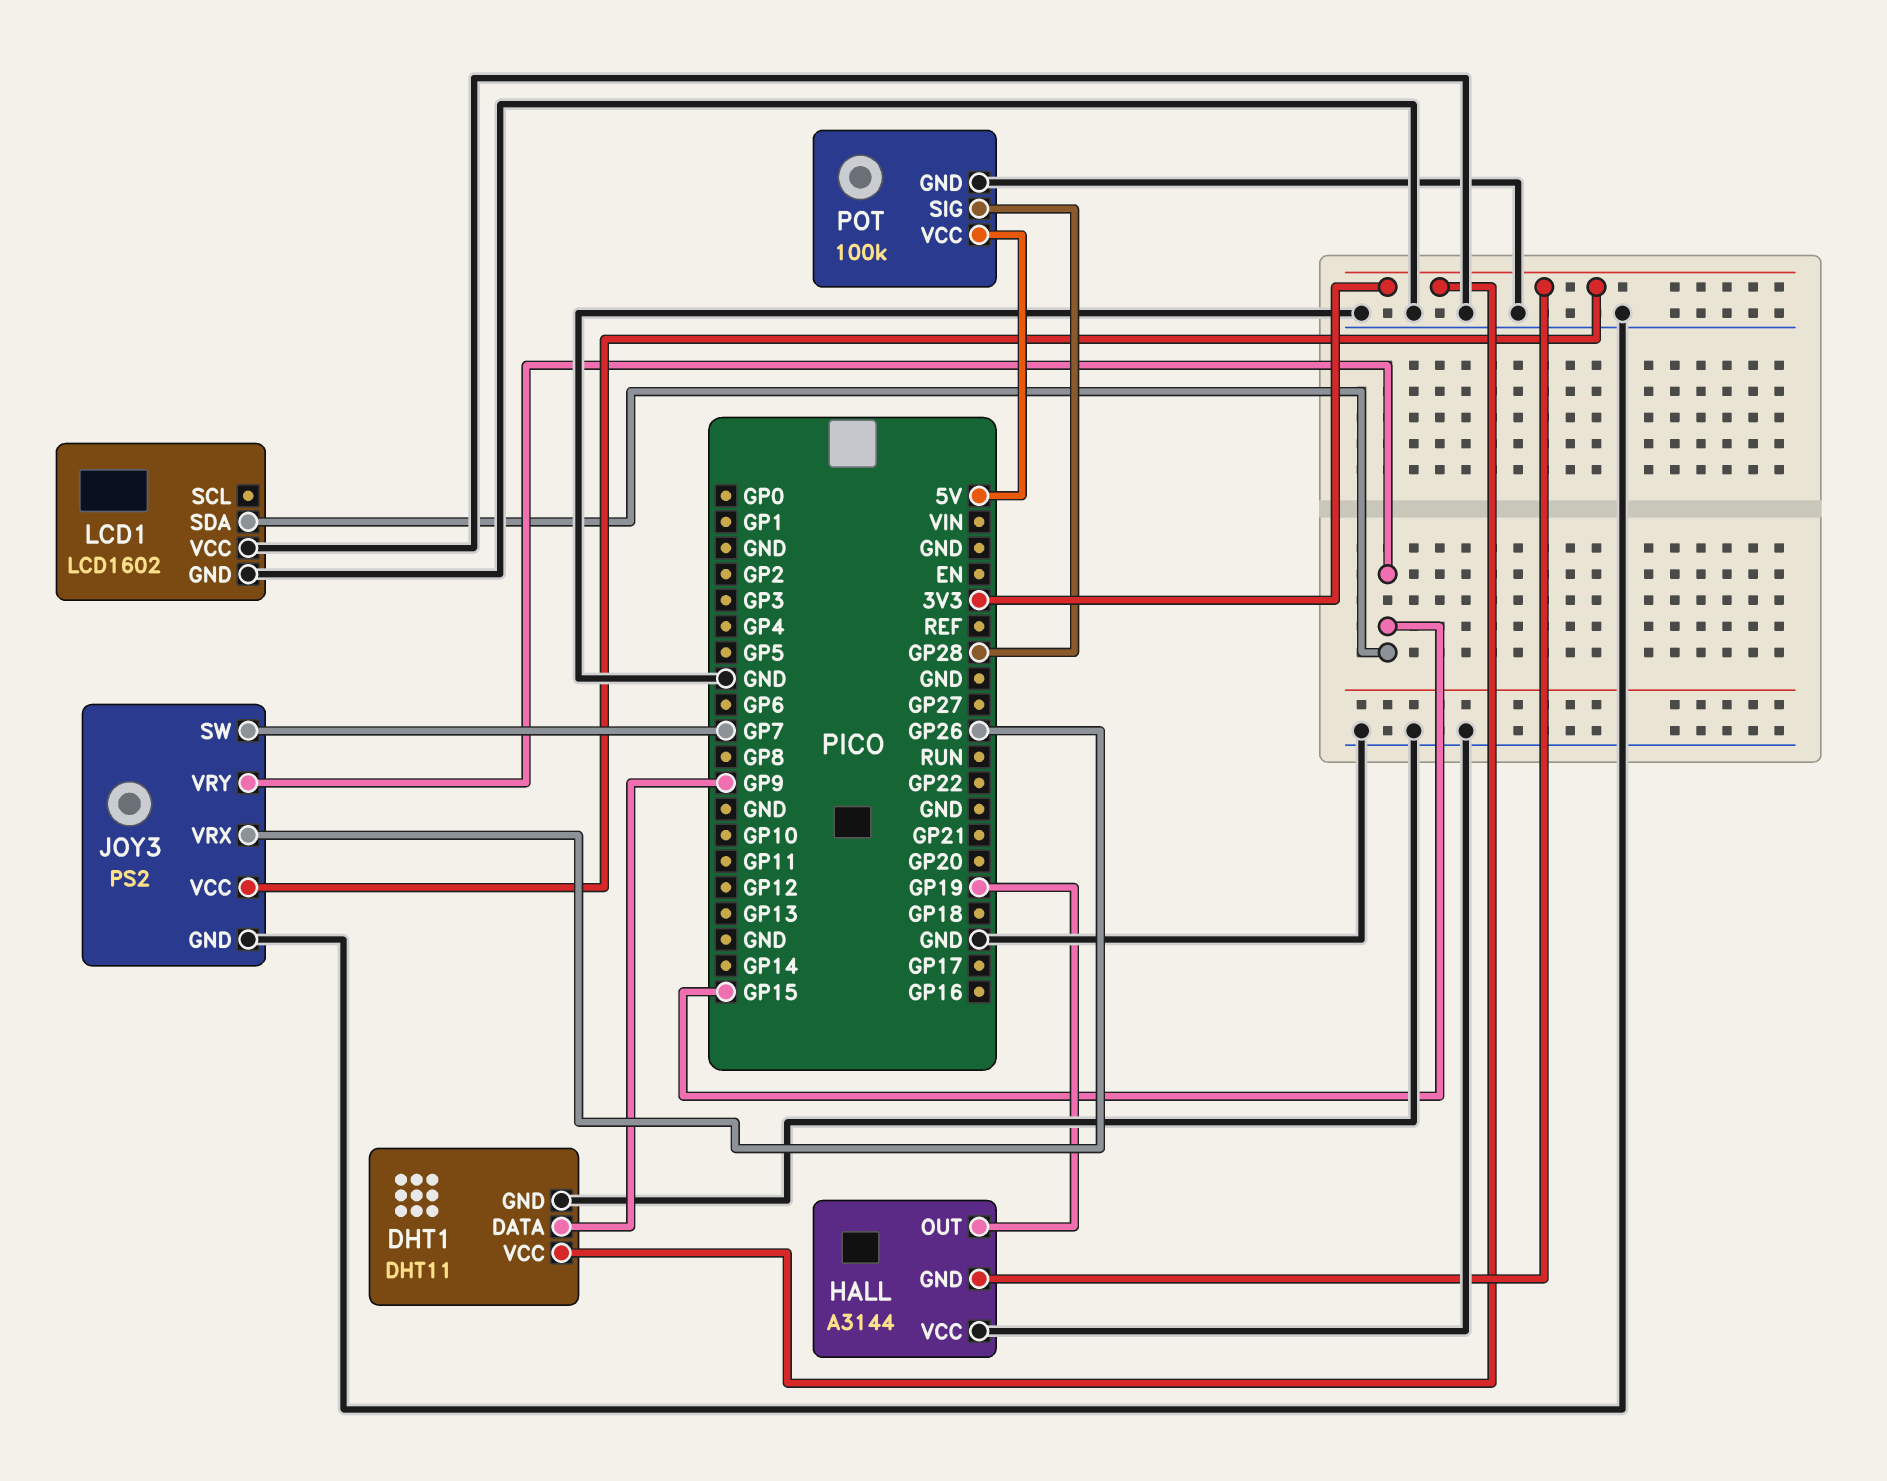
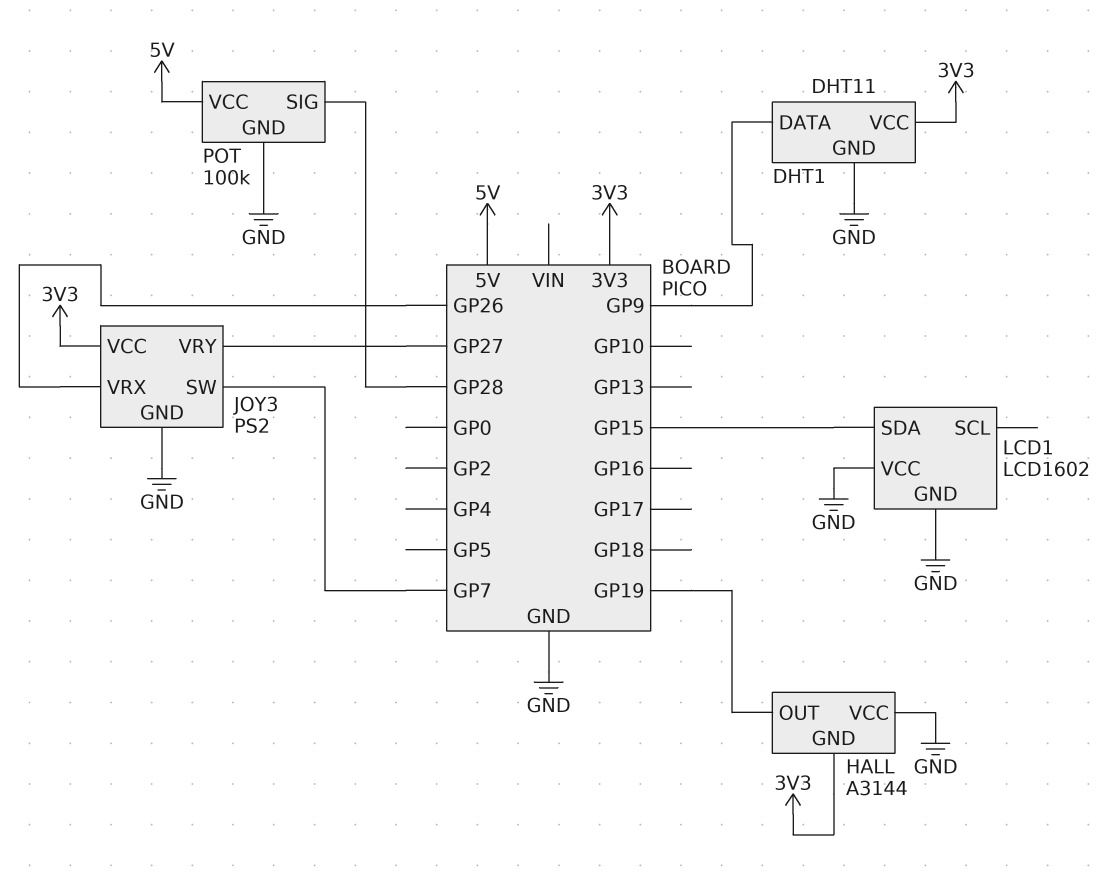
JOY3 pin VRY: GP15 -> GP27

